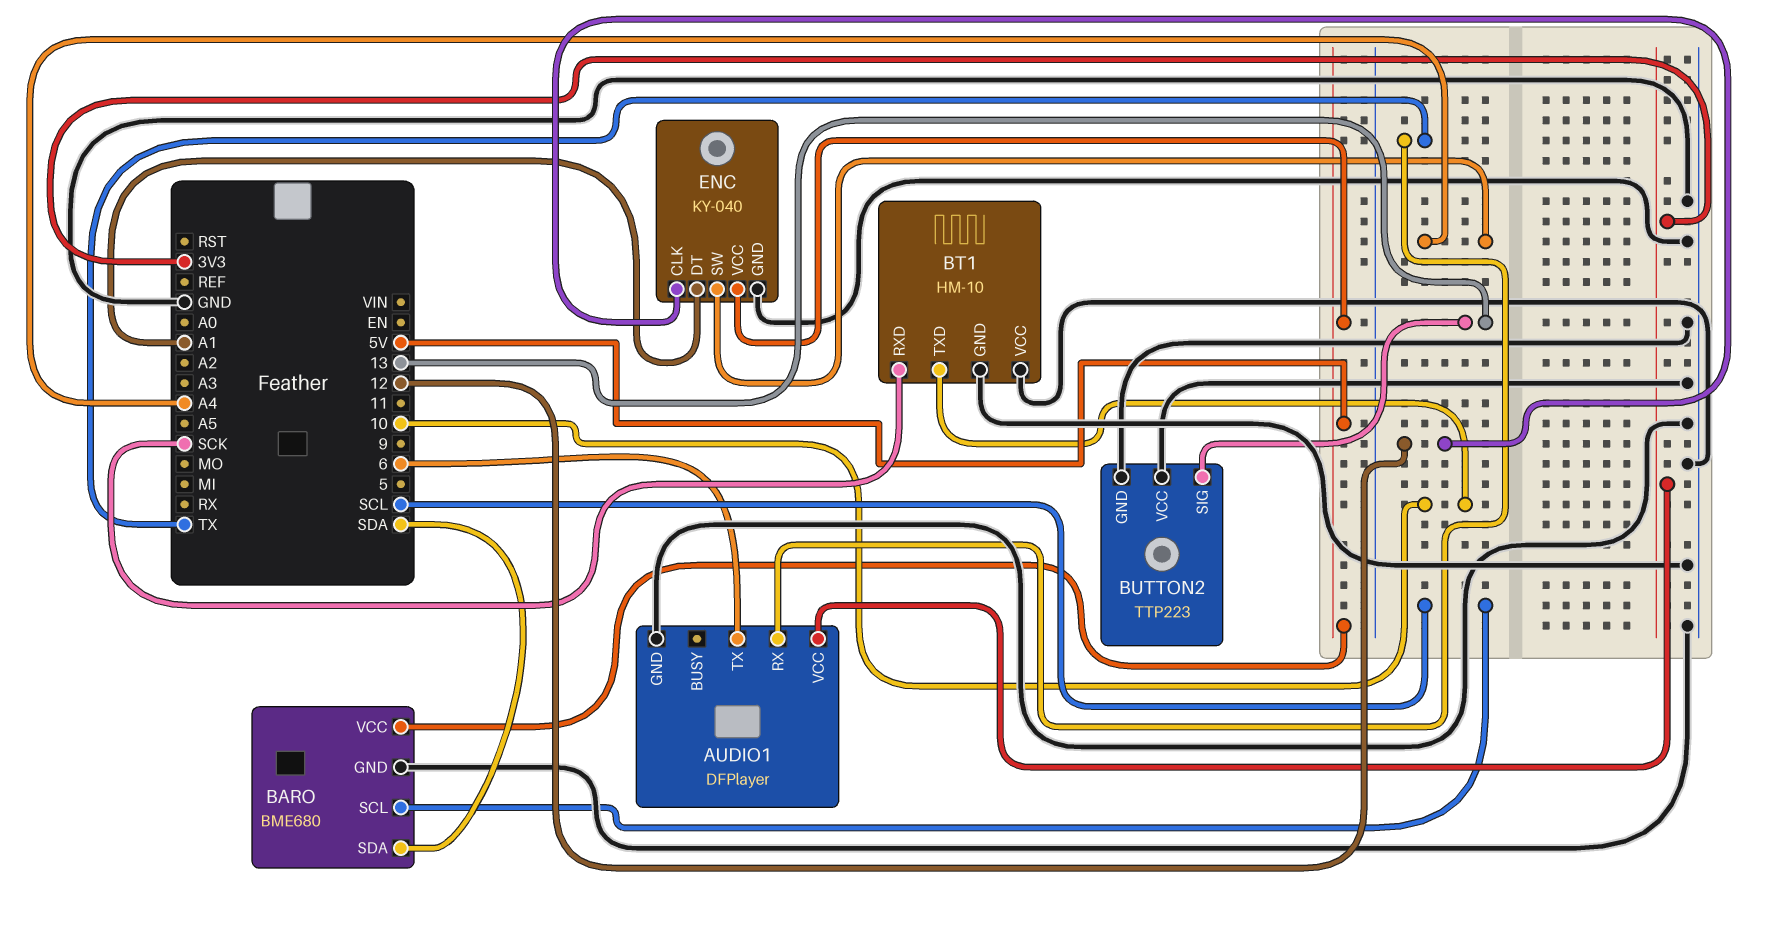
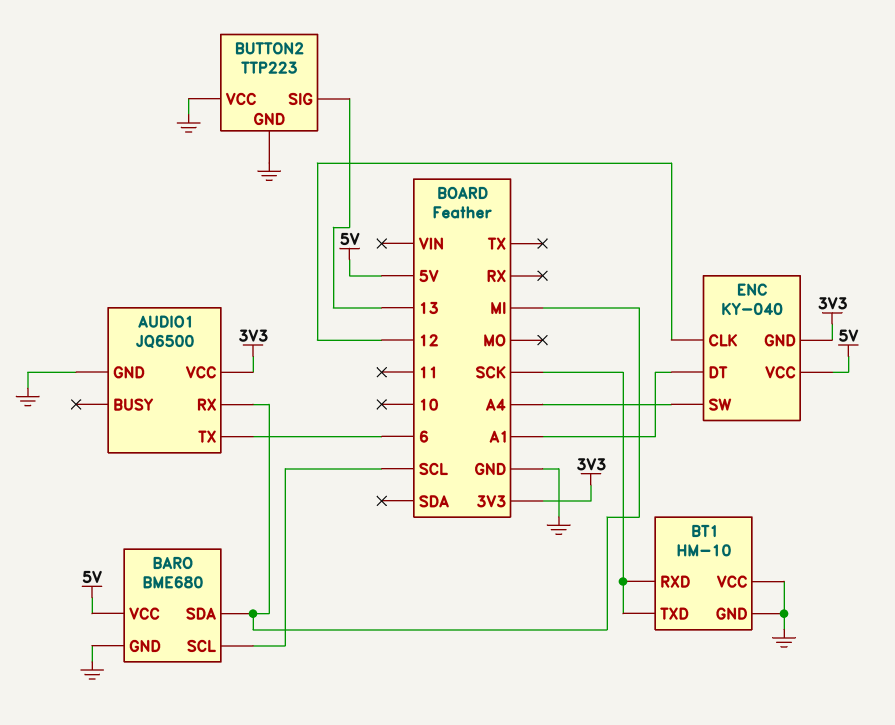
AUDIO1: DFPlayer -> JQ6500
AUDIO1 pin RX: TX -> MI
BARO pin SDA: SDA -> MI
BT1 pin TXD: 10 -> SCK
ENC pin GND: GND -> 3V3

